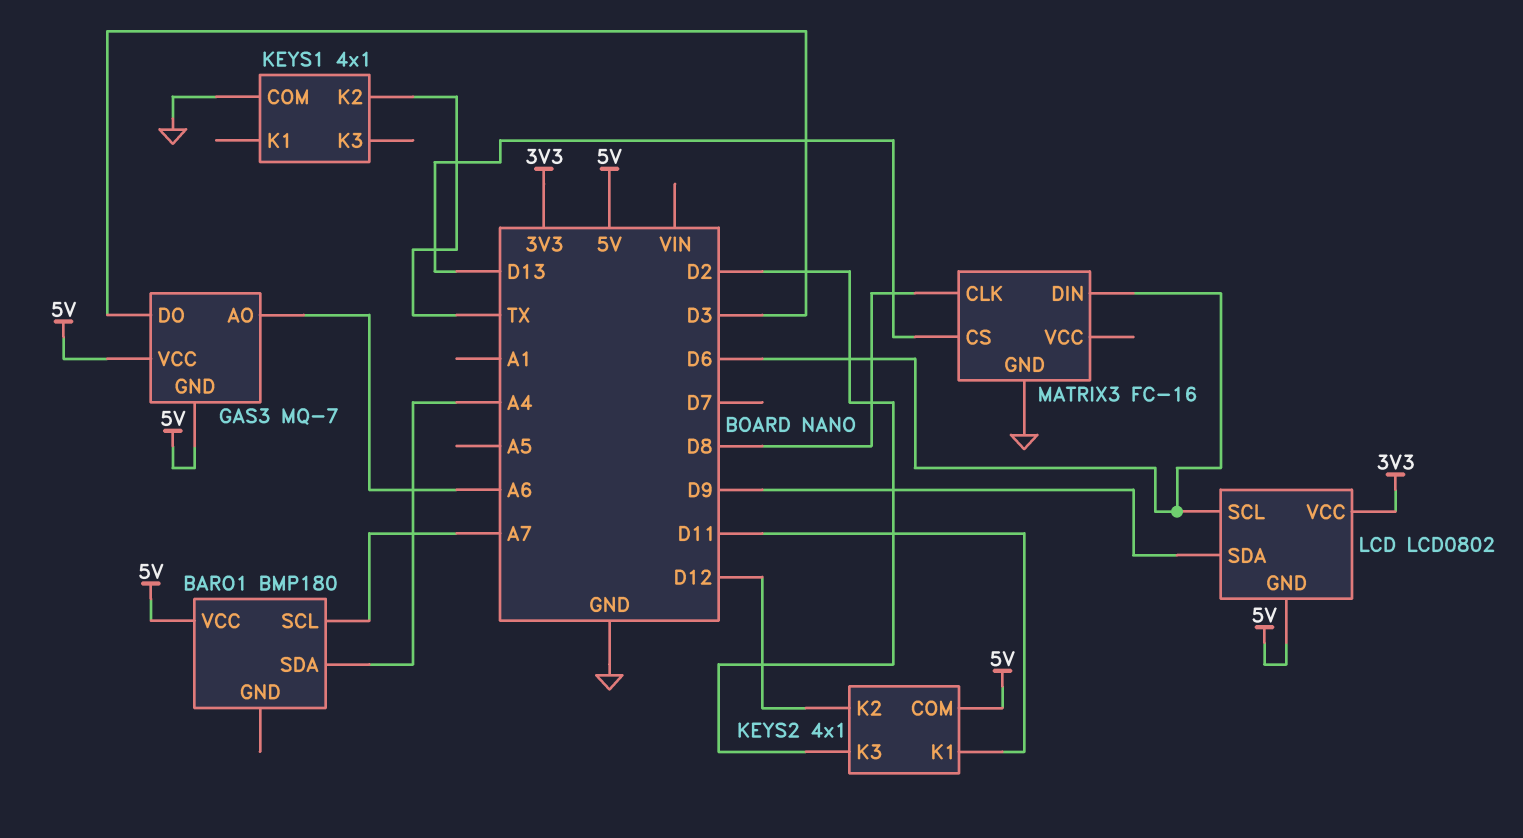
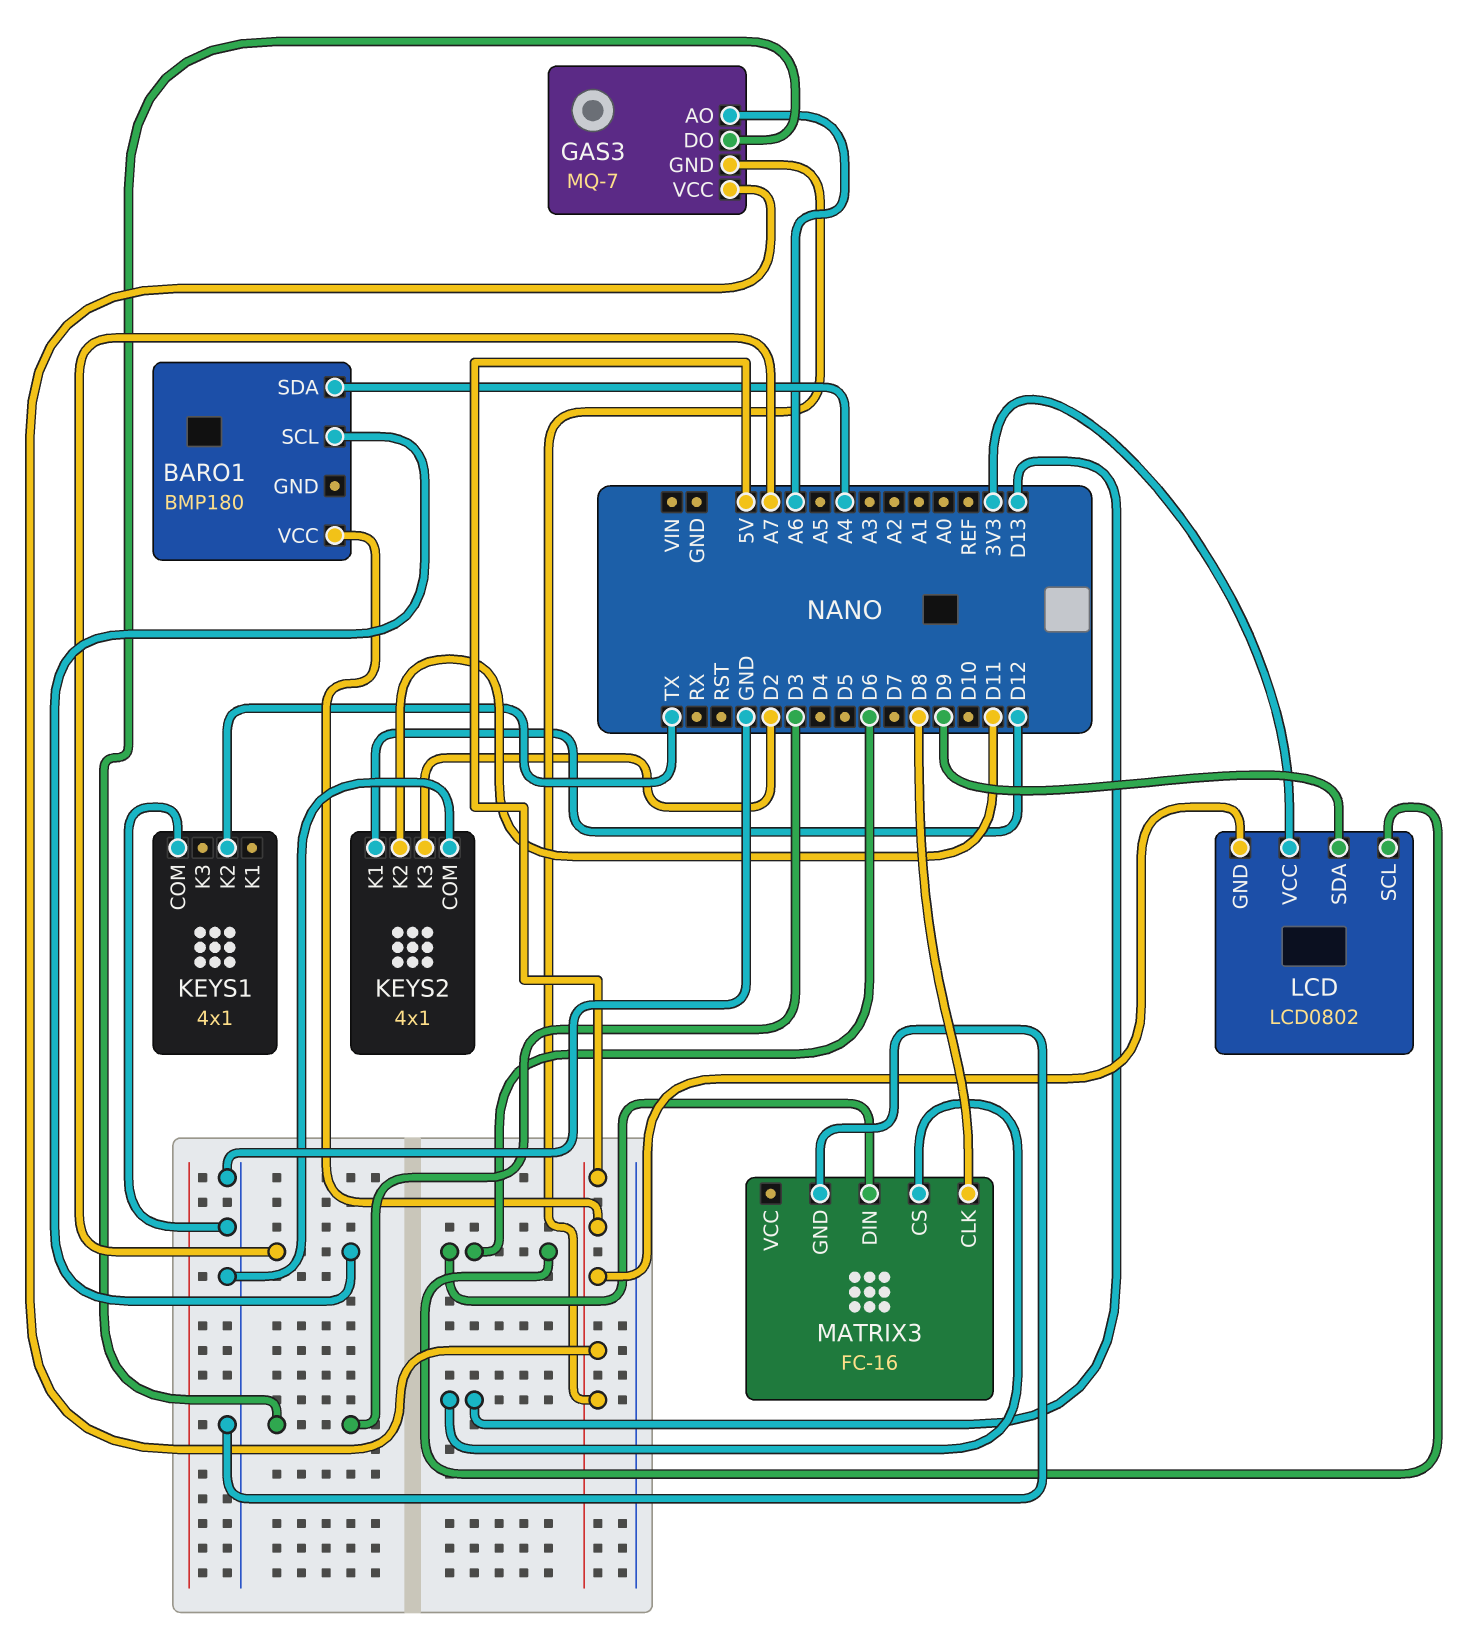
KEYS2 pin COM: 5V -> GND
KEYS2 pin K1: D11 -> D12
KEYS2 pin K2: D12 -> D11

